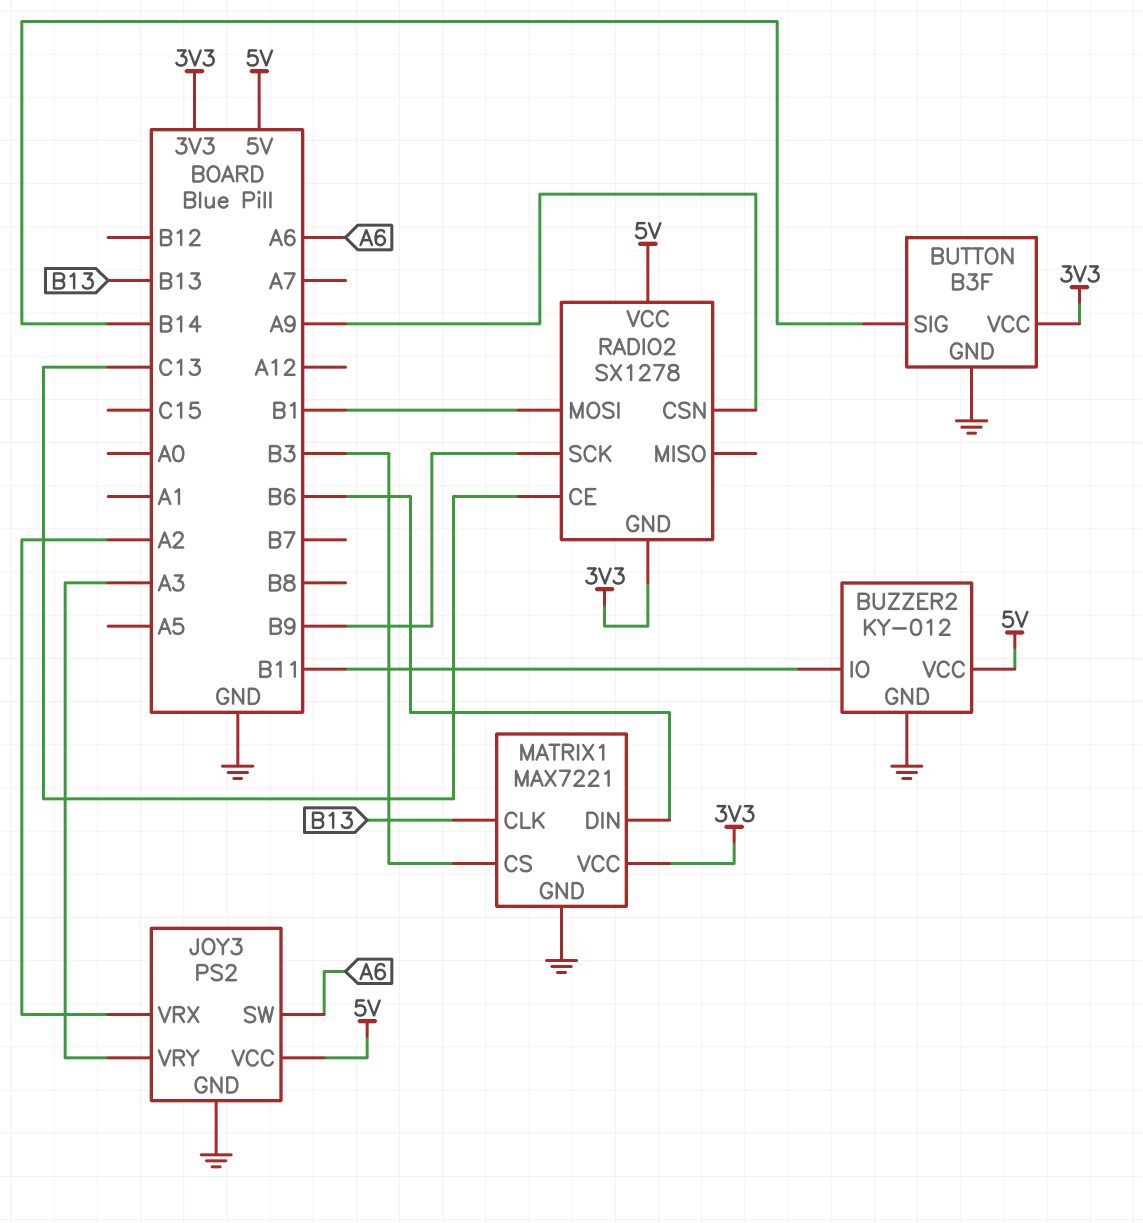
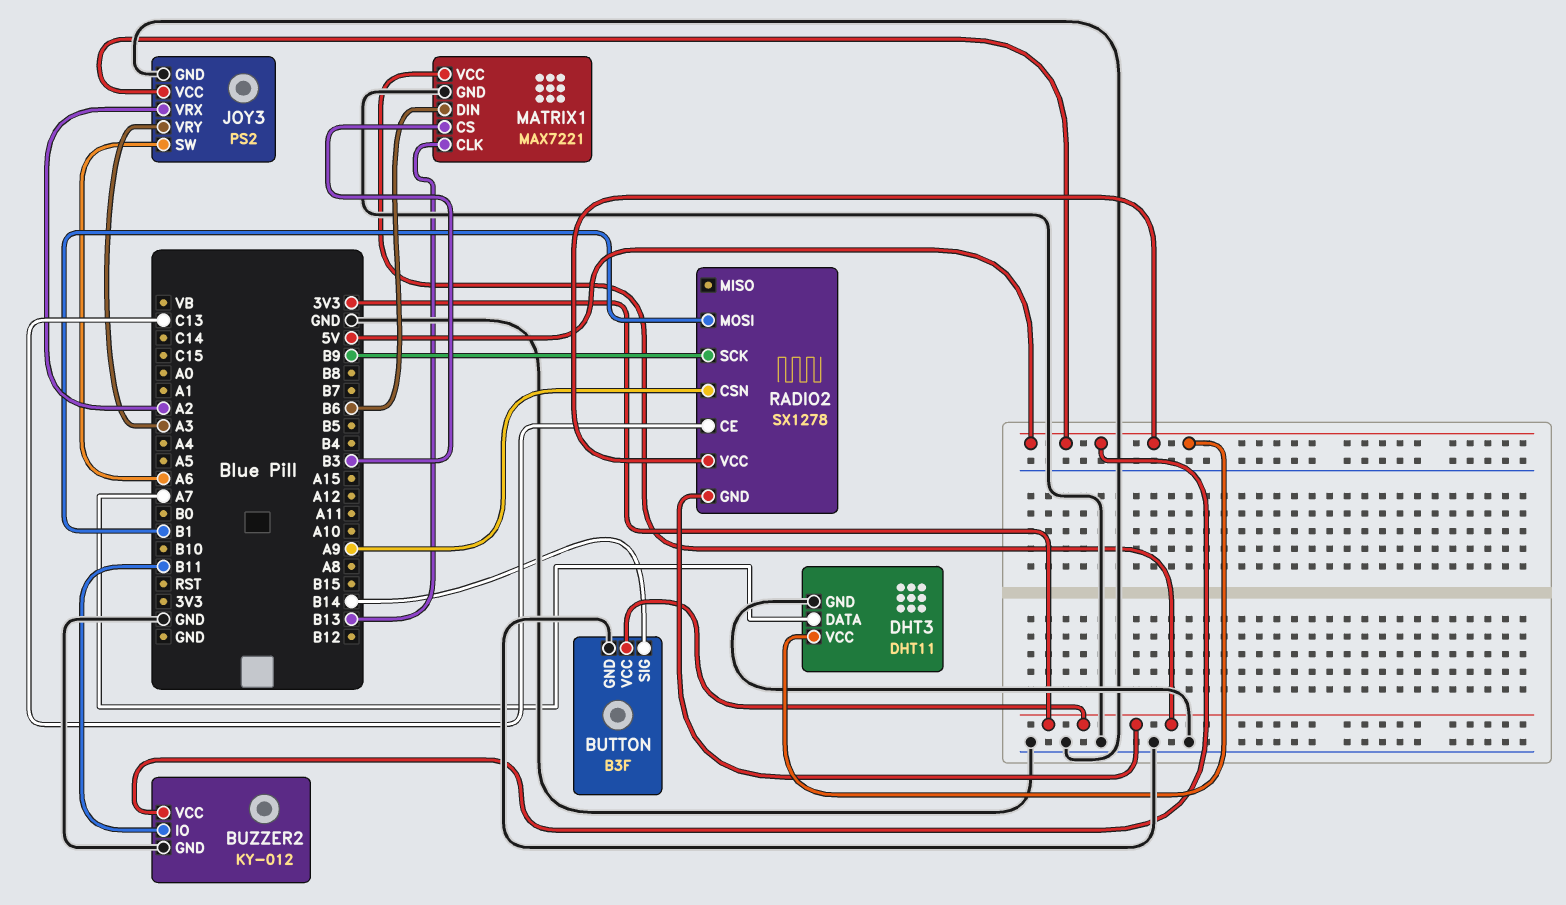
DHT3: none -> DHT11
DHT3 pin DATA: none -> A7
DHT3 pin GND: none -> GND
DHT3 pin VCC: none -> 5V

